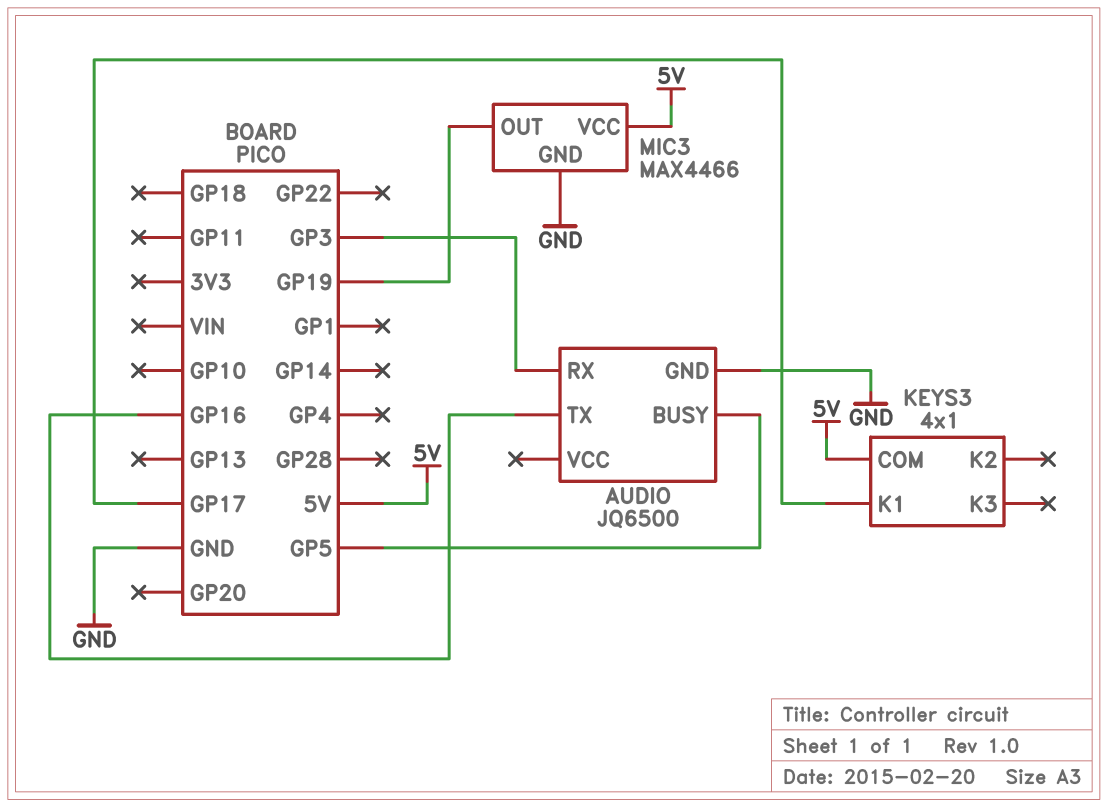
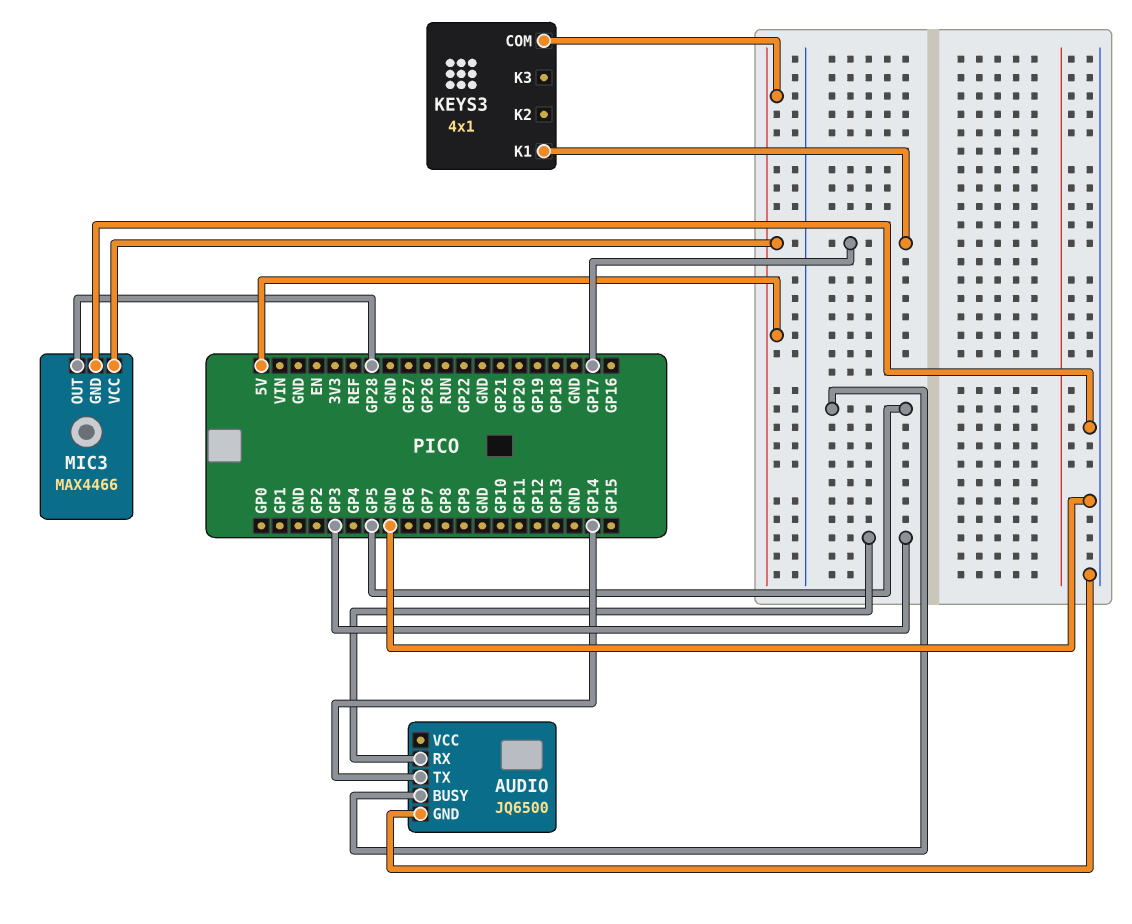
AUDIO pin TX: GP16 -> GP14
MIC3 pin OUT: GP19 -> GP28

